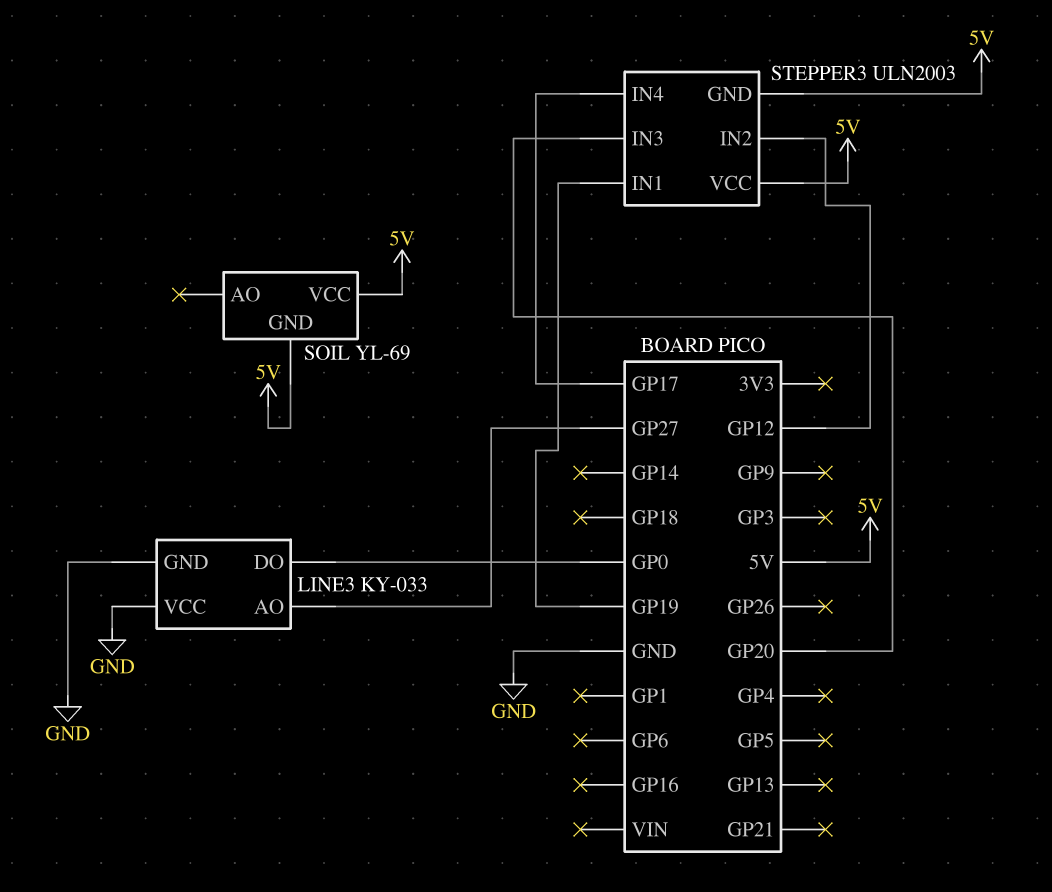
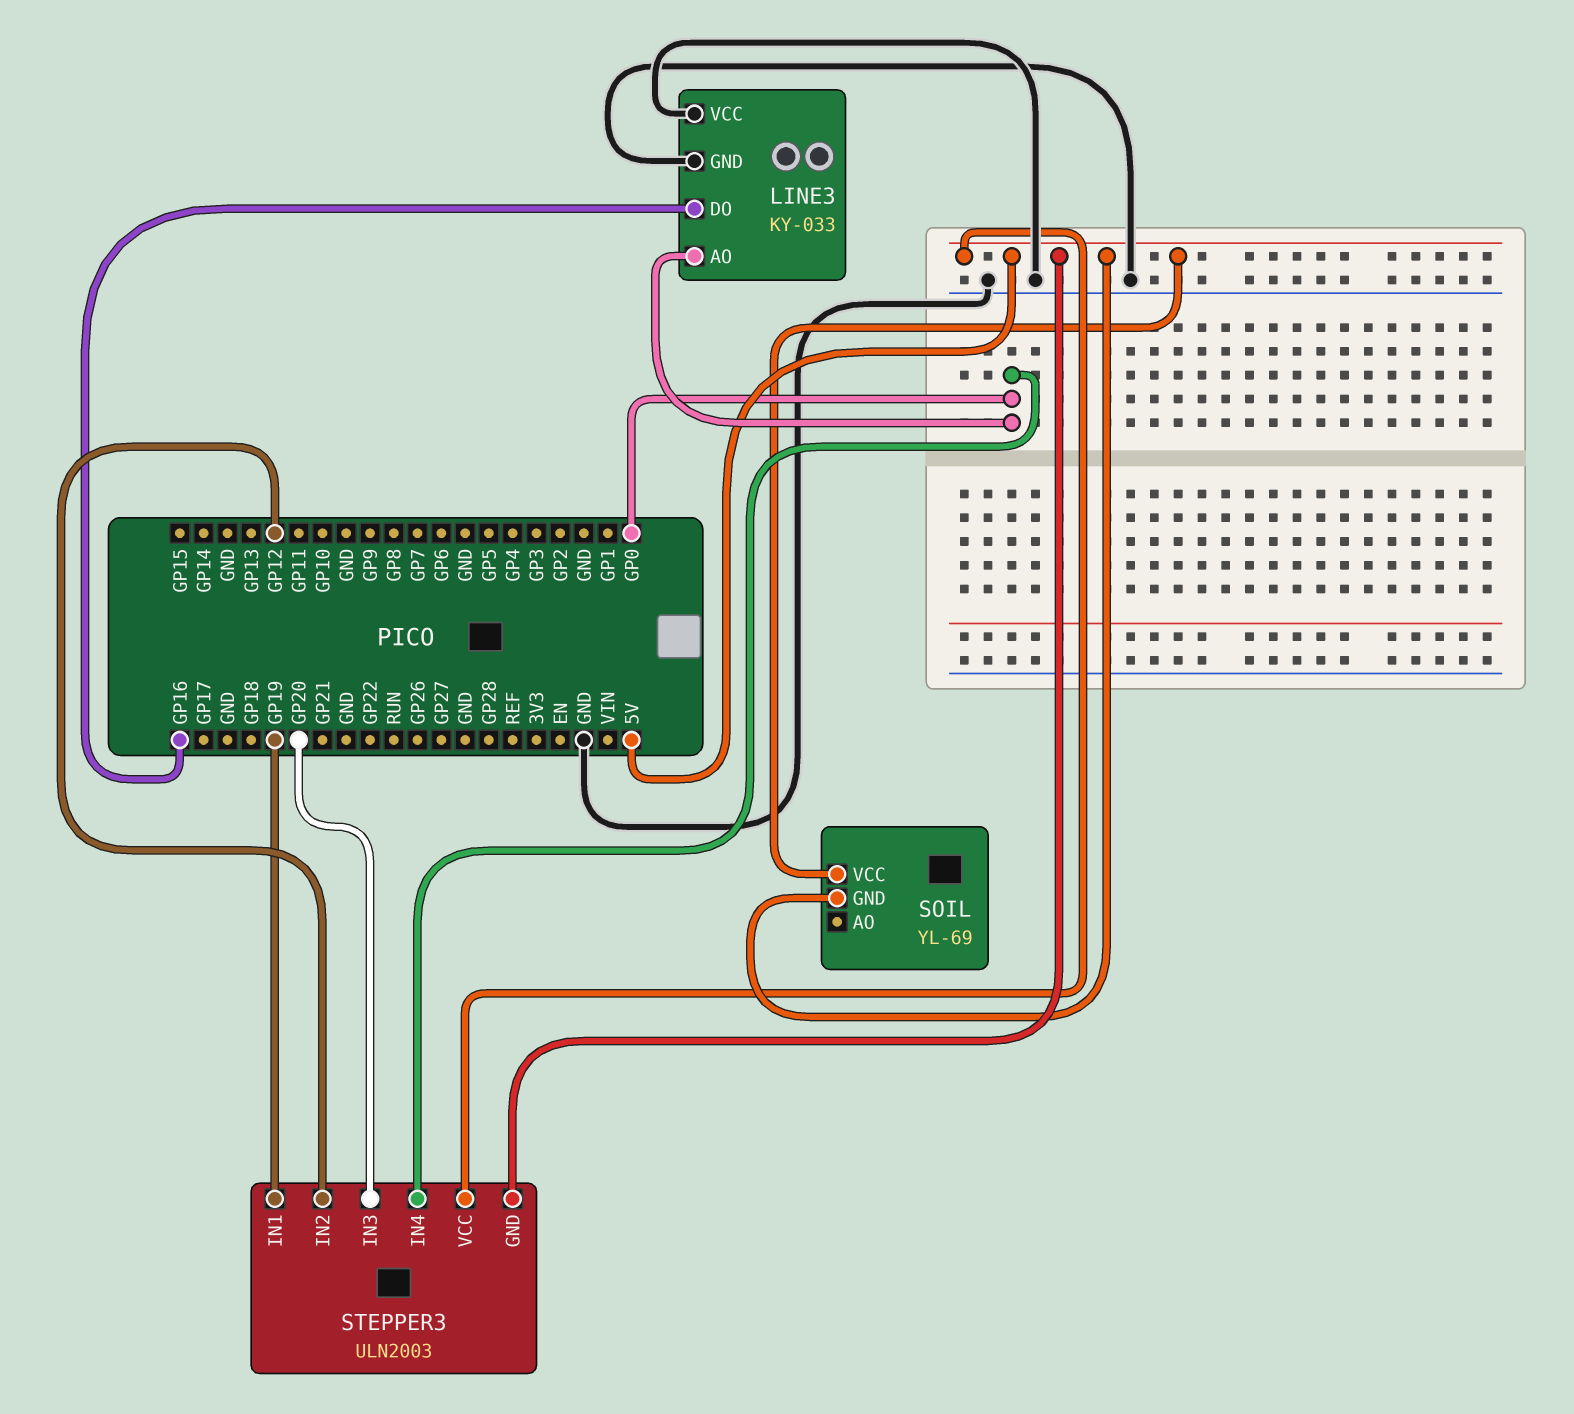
LINE3 pin AO: GP27 -> GP0
LINE3 pin DO: GP0 -> GP16
STEPPER3 pin IN4: GP17 -> GP0

